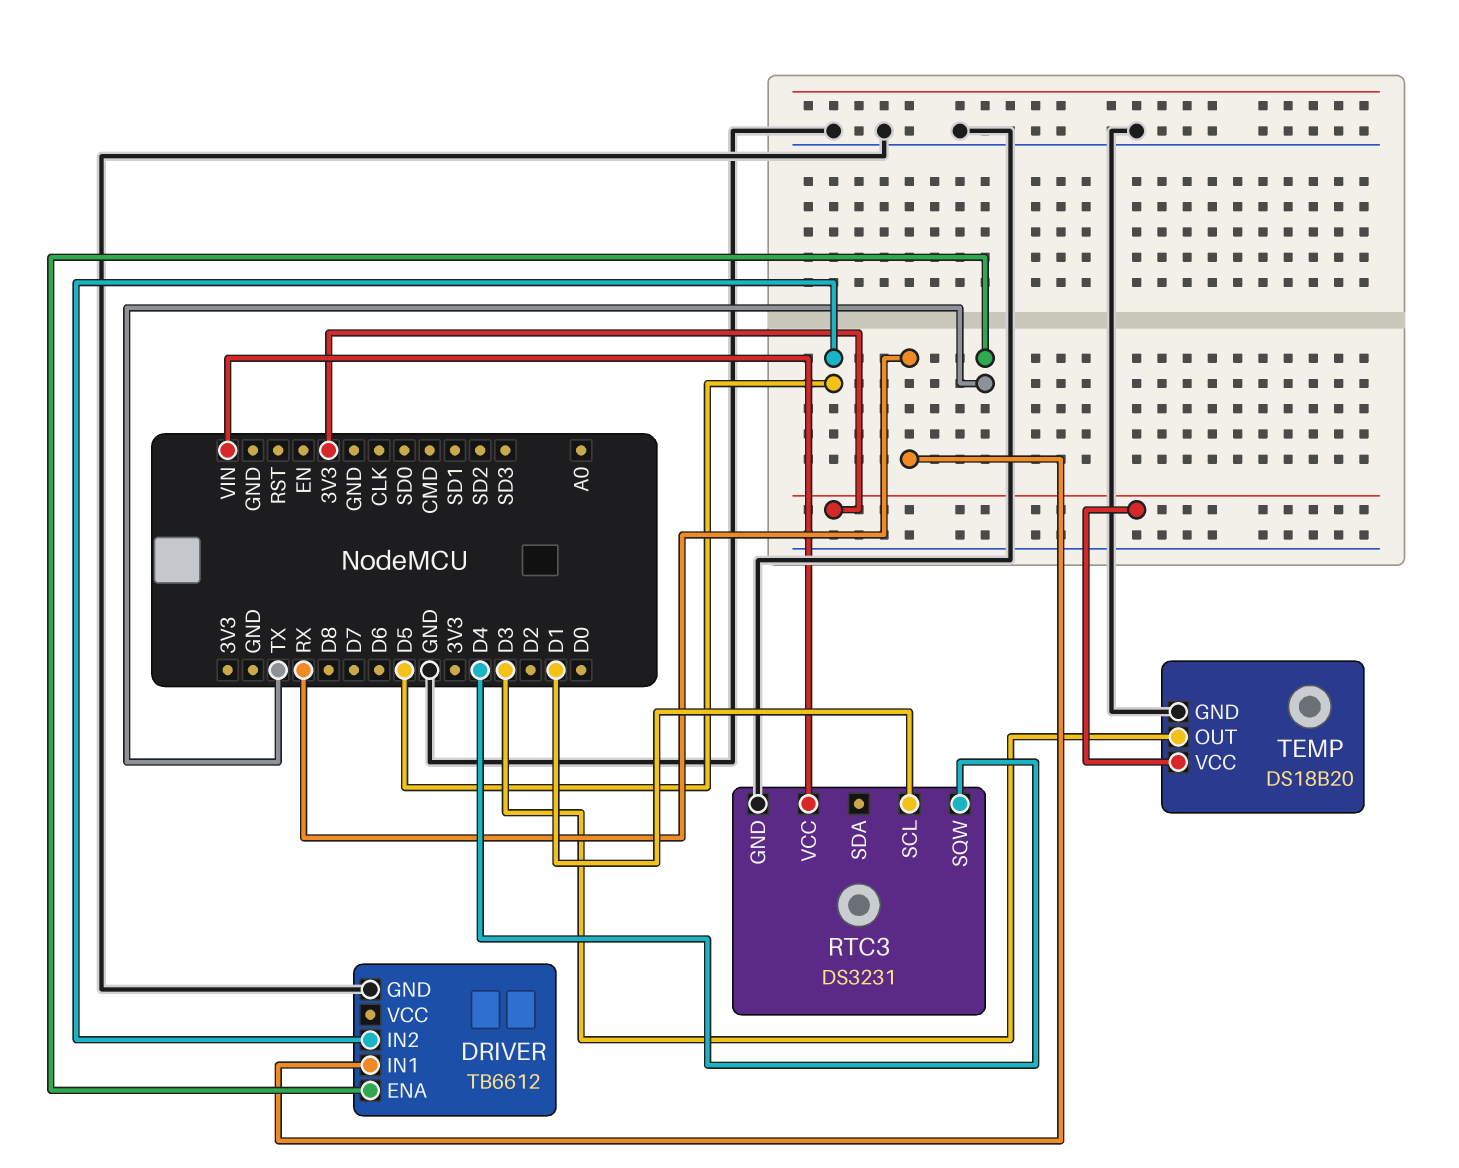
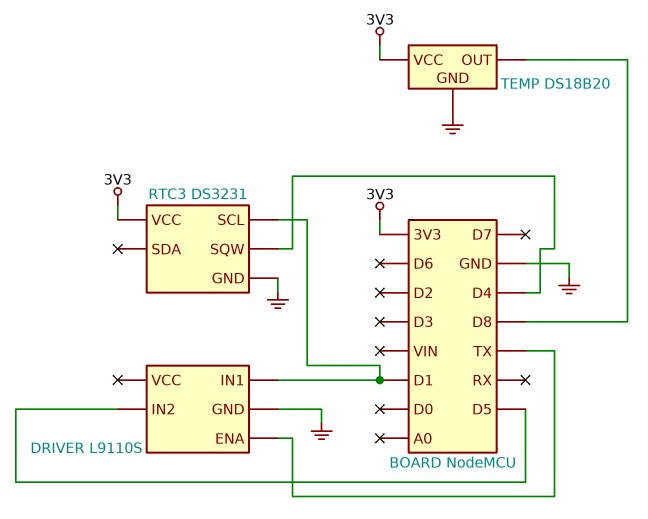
DRIVER: TB6612 -> L9110S
DRIVER pin IN1: RX -> D1
RTC3 pin VCC: VIN -> 3V3
TEMP pin OUT: D3 -> D8

